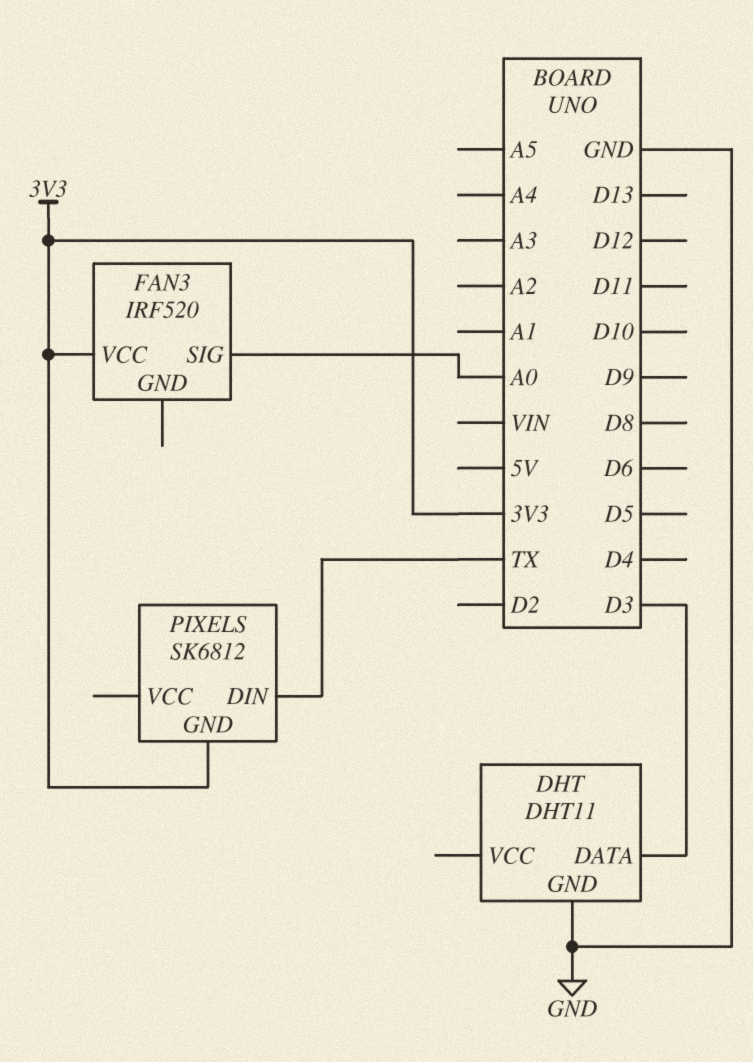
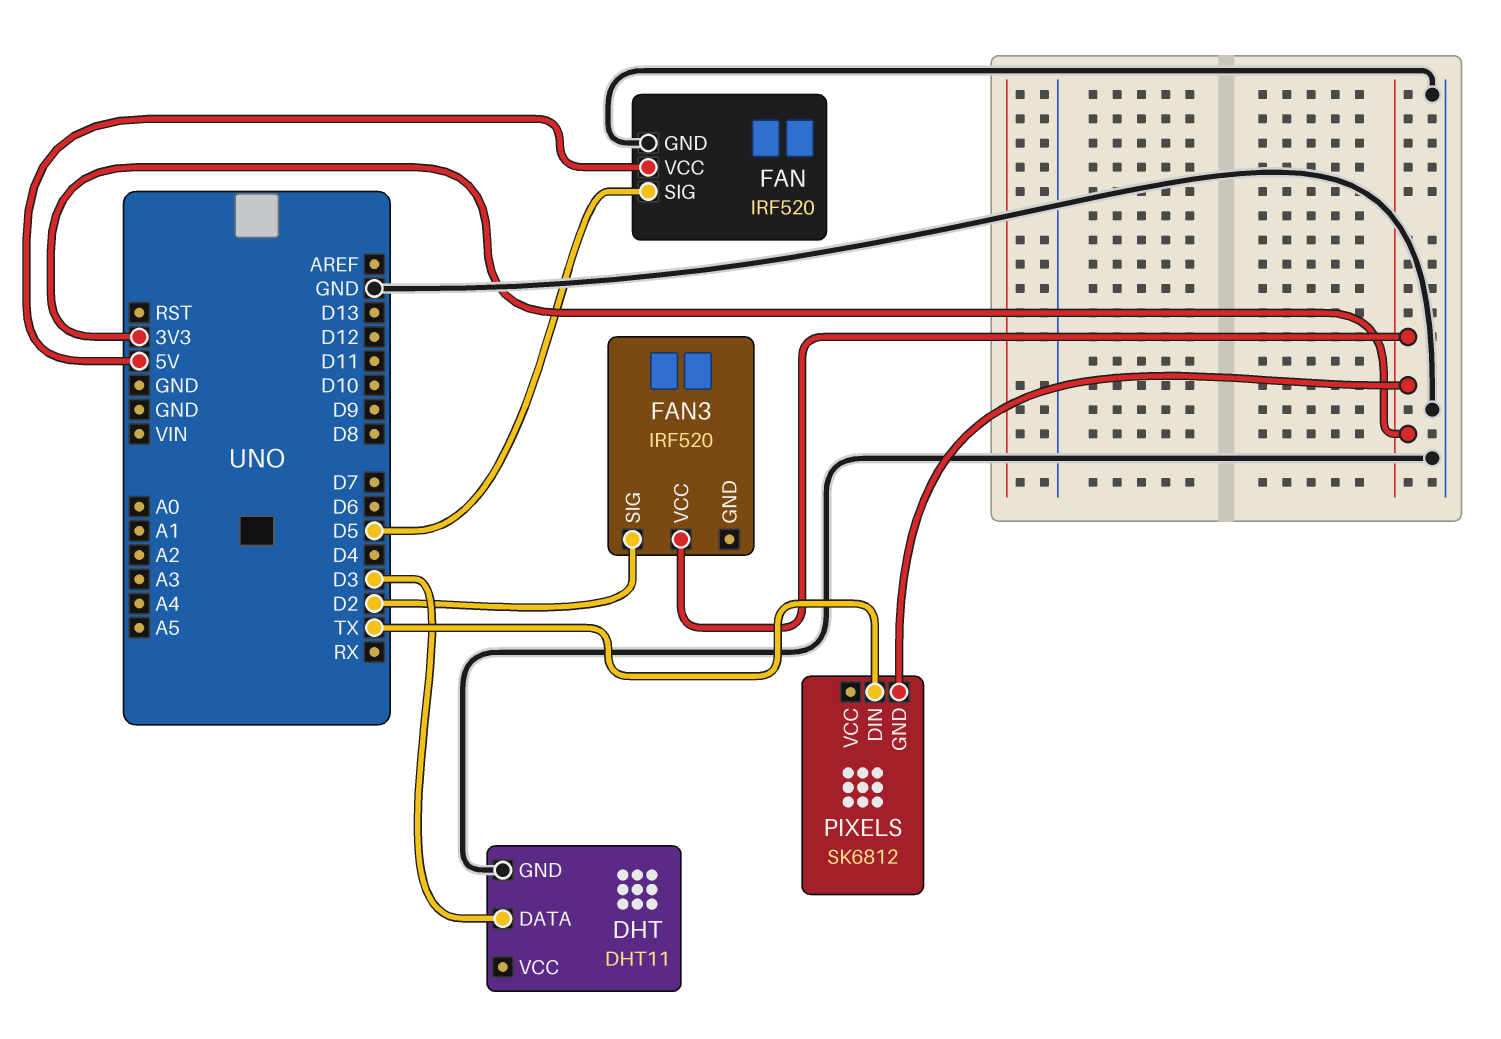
FAN: none -> IRF520
FAN pin GND: none -> GND
FAN pin SIG: none -> D5
FAN pin VCC: none -> 5V
FAN3 pin SIG: A0 -> D2

